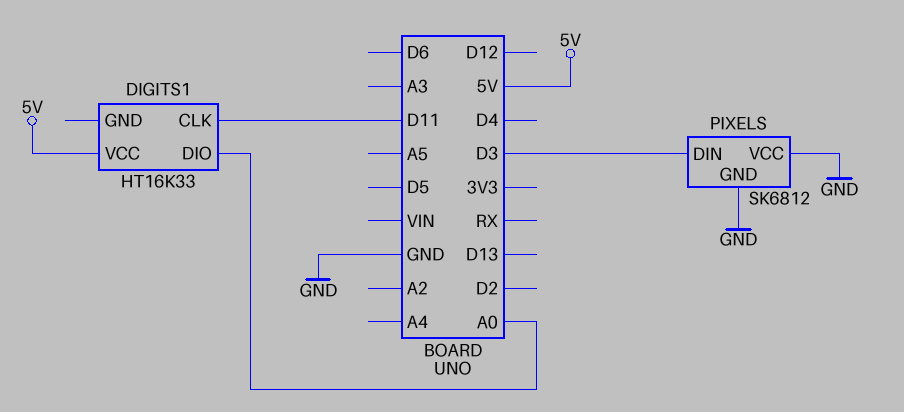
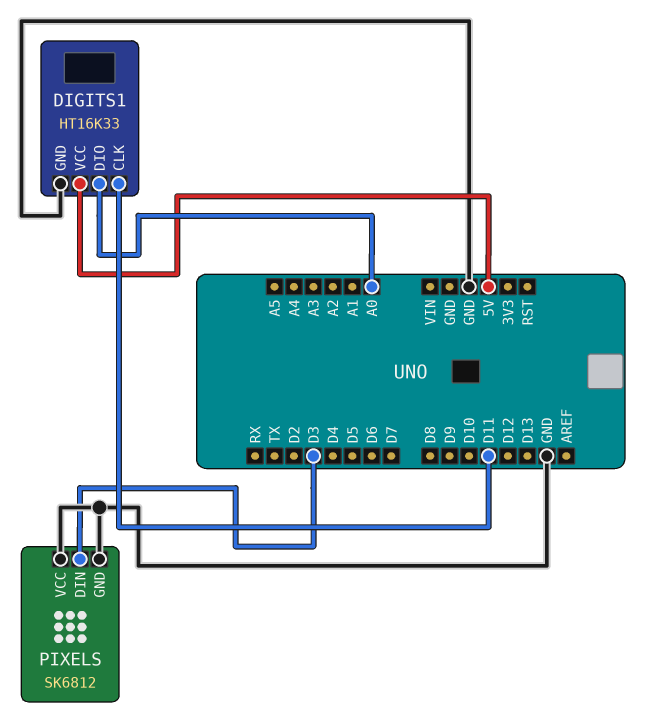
DIGITS1 pin GND: none -> GND

